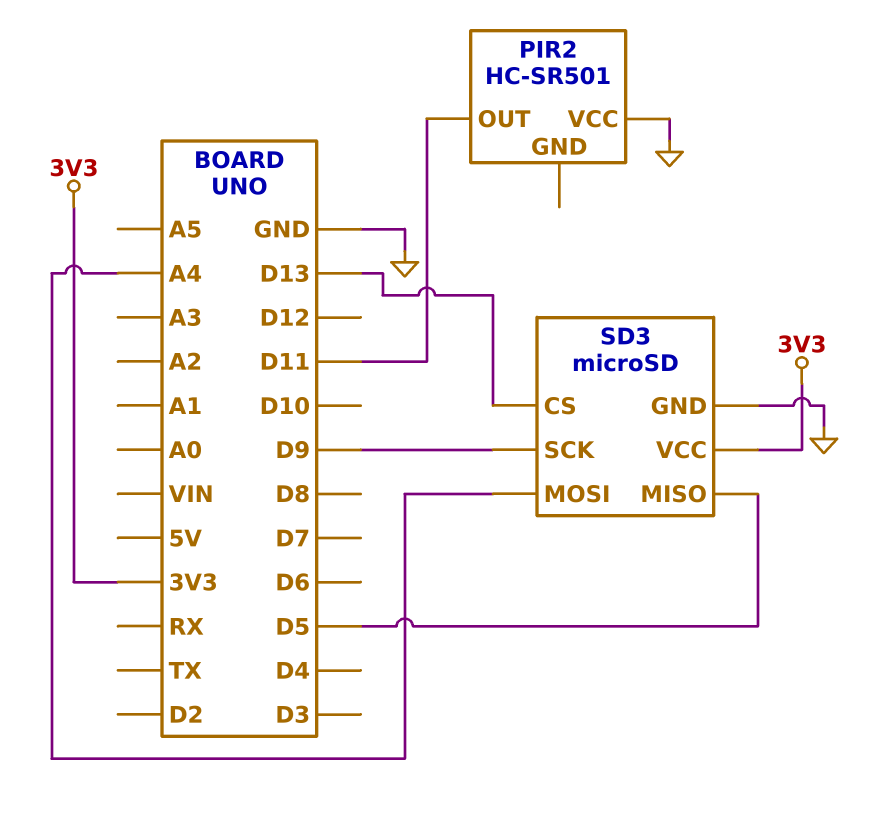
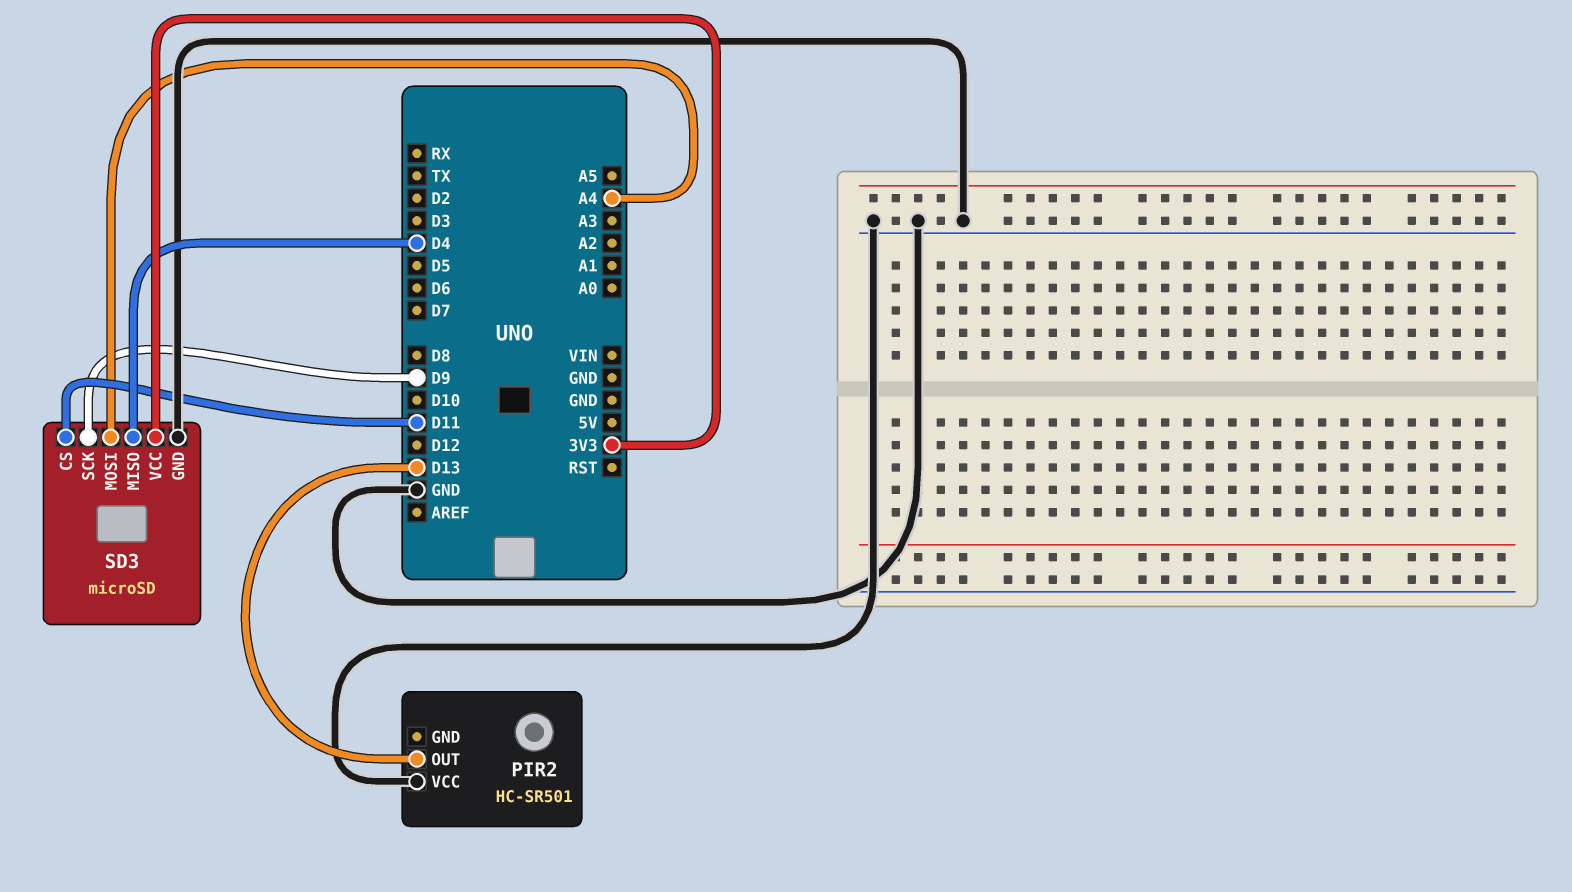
PIR2 pin OUT: D11 -> D13
SD3 pin CS: D13 -> D11
SD3 pin MISO: D5 -> D4

